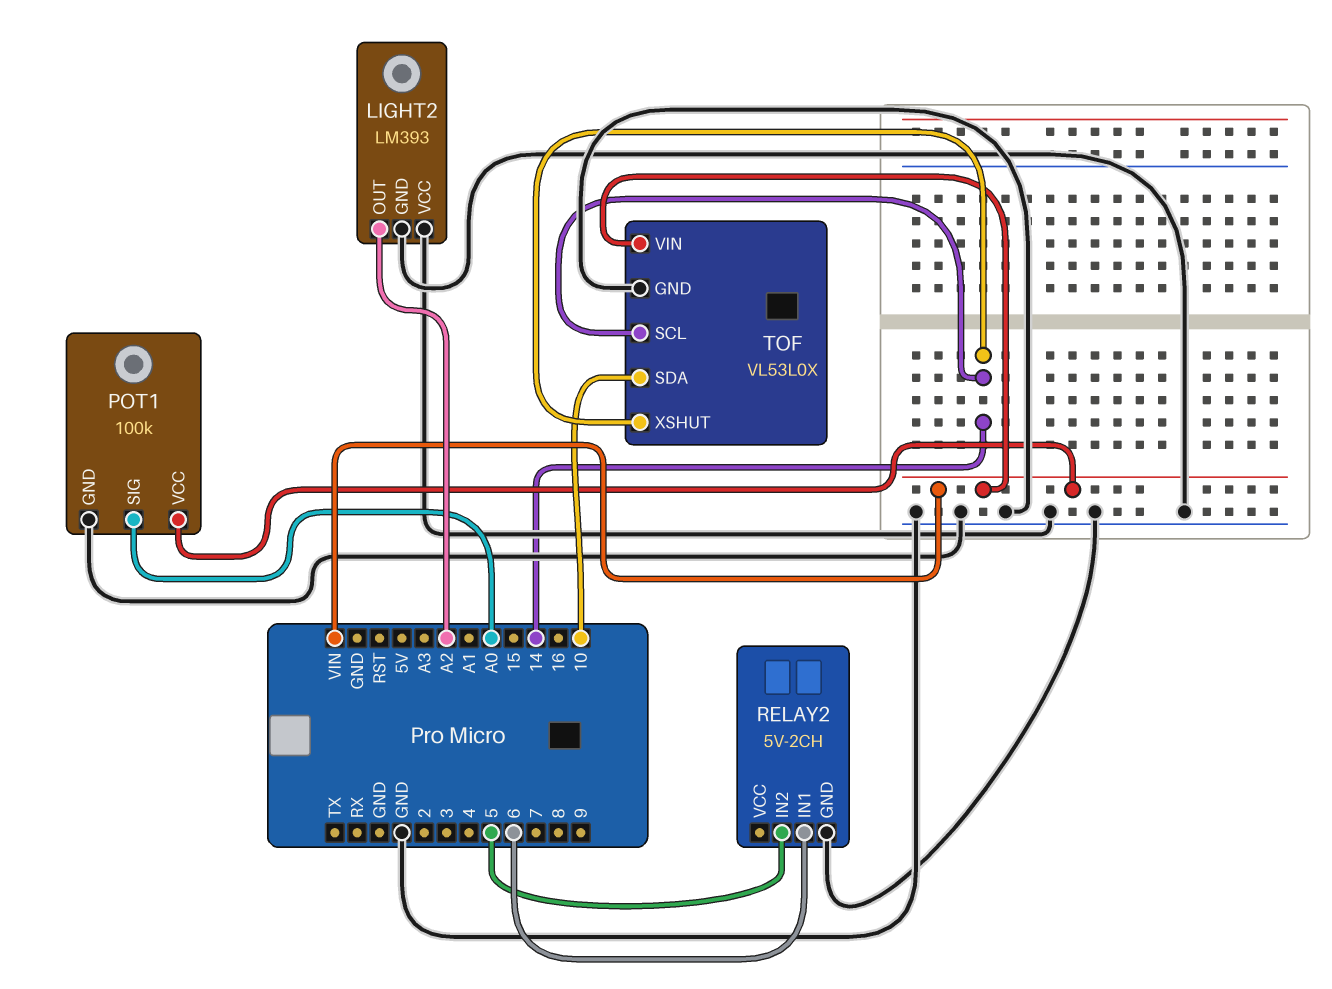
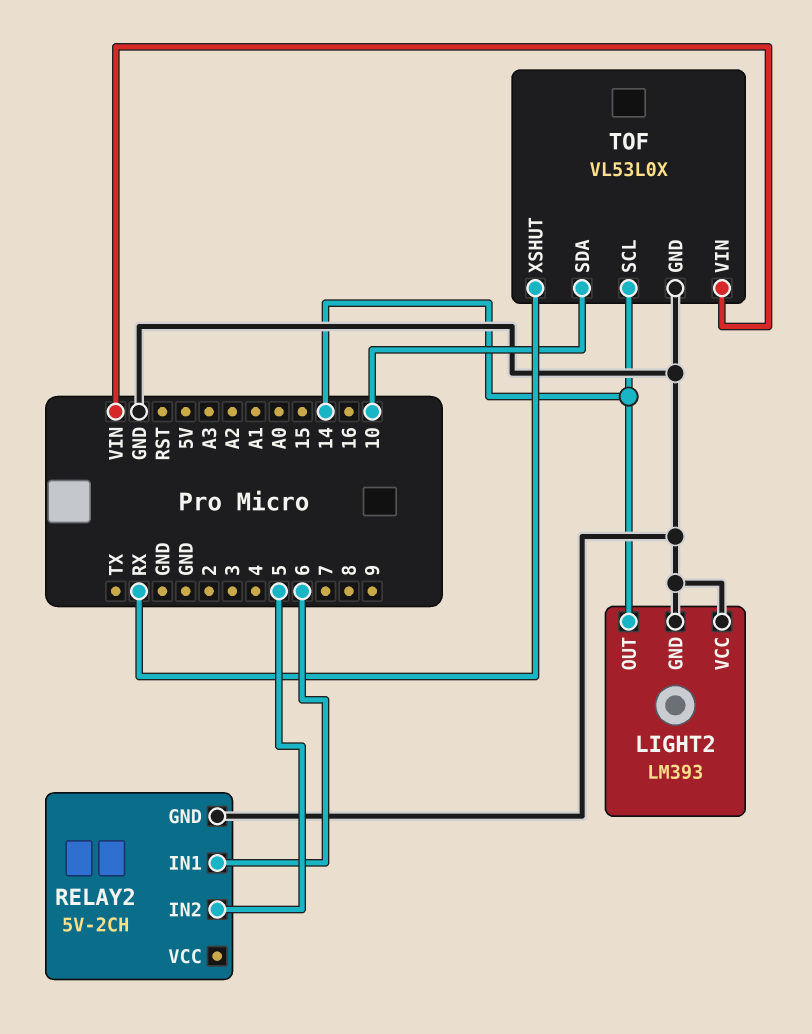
LIGHT2 pin OUT: A2 -> 14
POT1: 100k -> none
POT1 pin GND: GND -> none
POT1 pin SIG: A0 -> none
POT1 pin VCC: VIN -> none
TOF pin XSHUT: 14 -> RX

